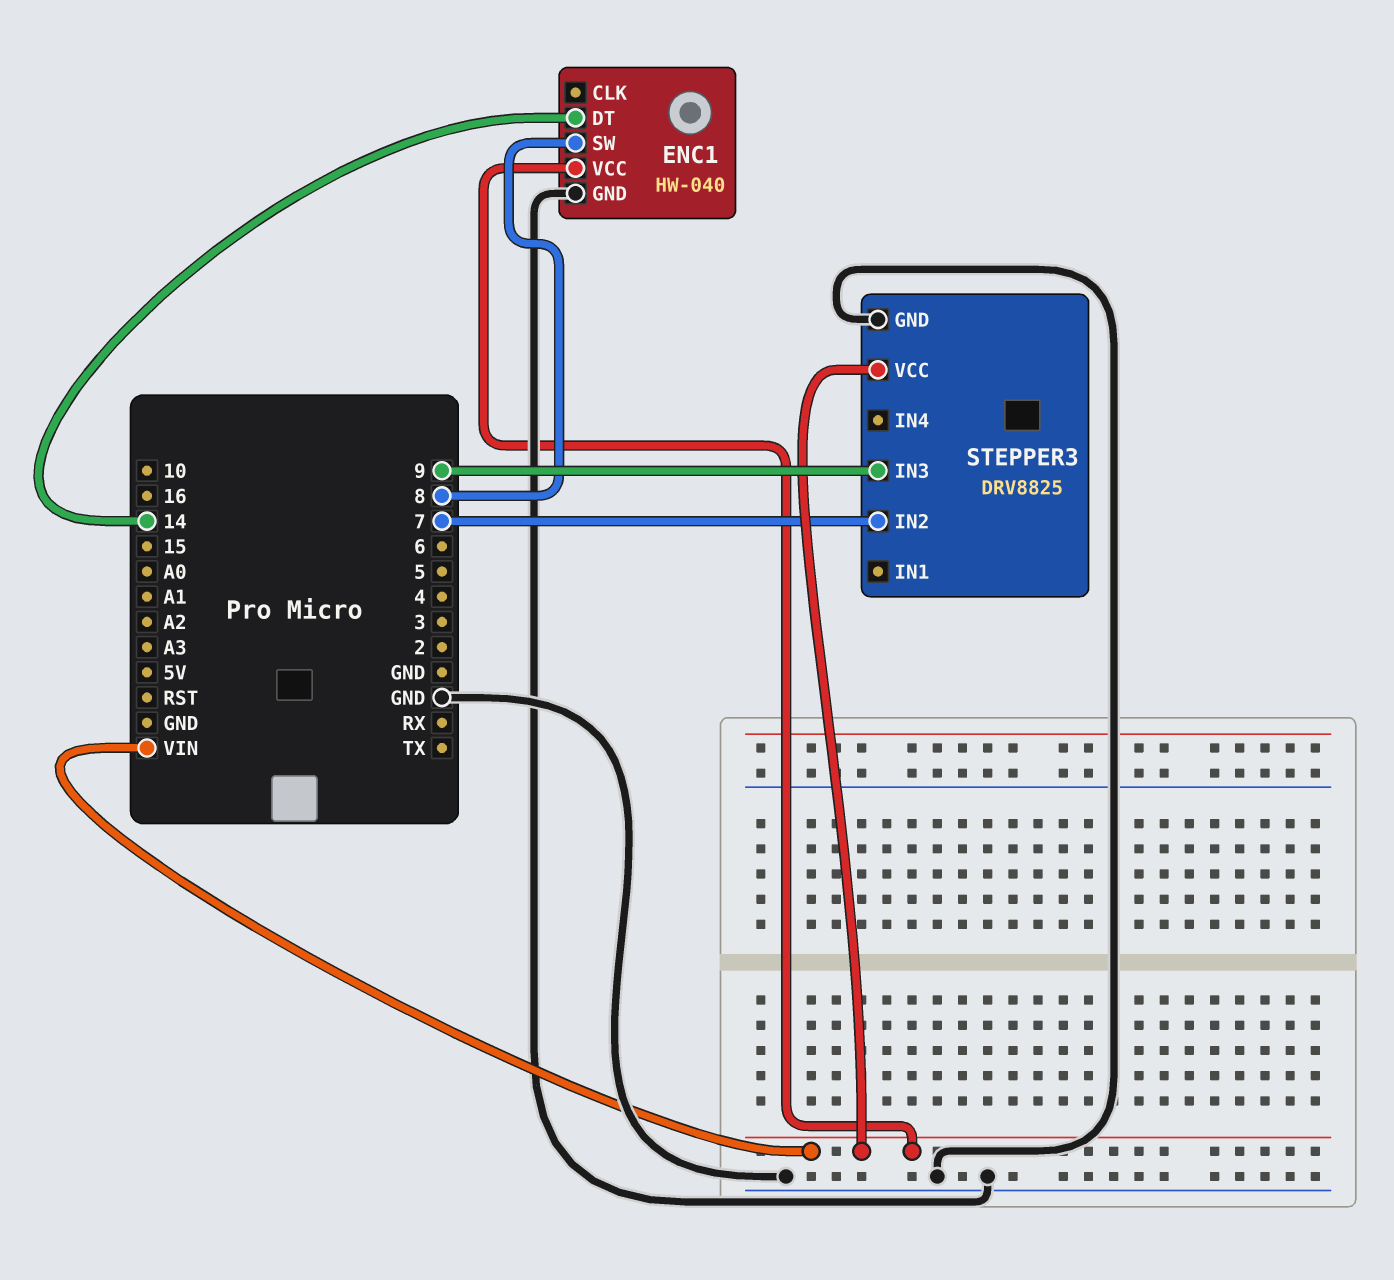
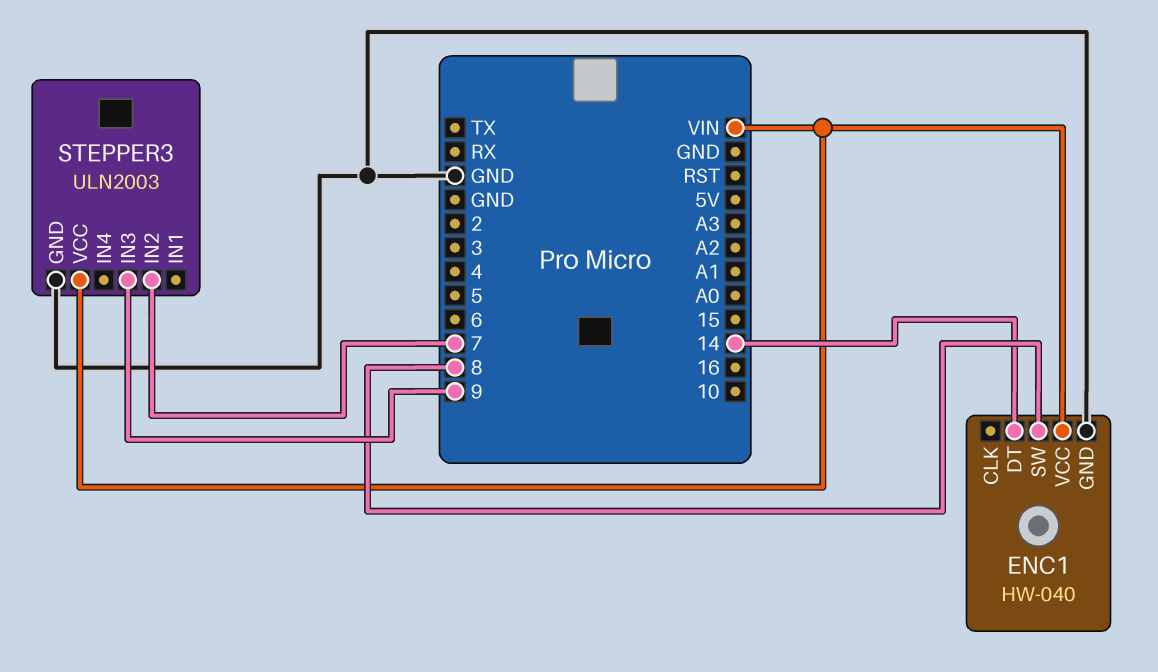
STEPPER3: DRV8825 -> ULN2003

